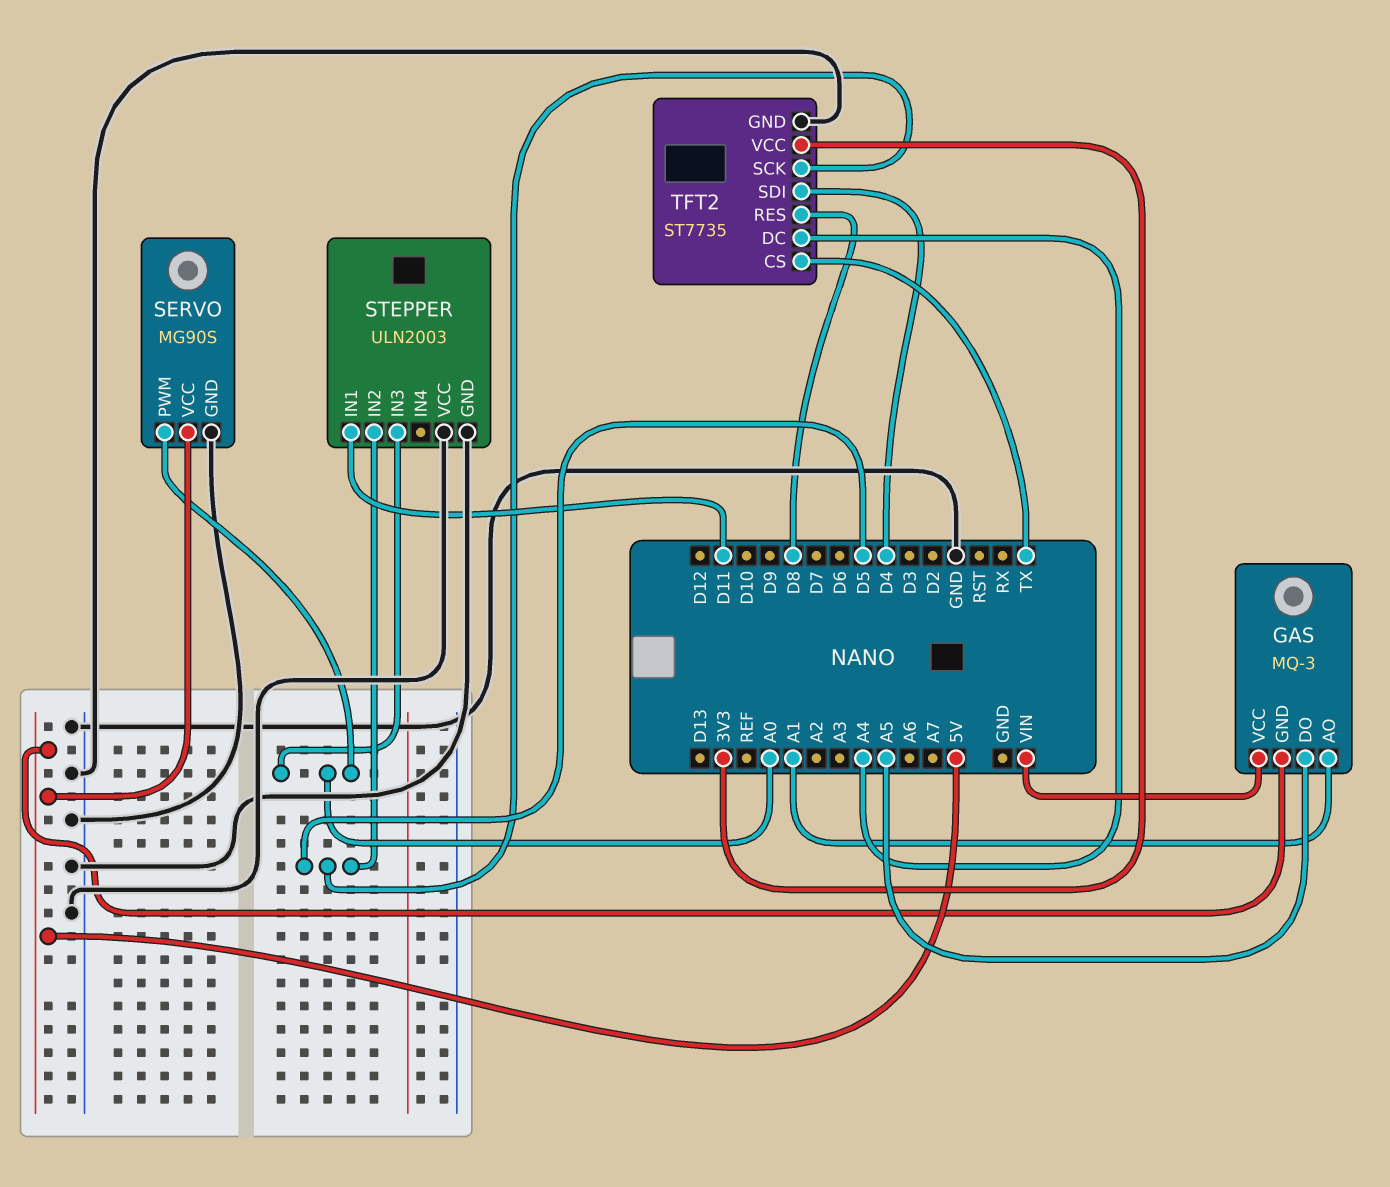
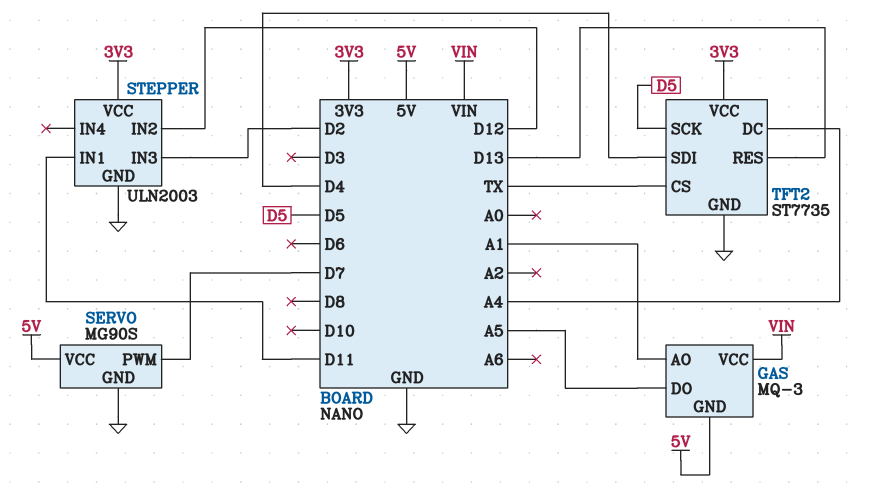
SERVO pin PWM: A0 -> D7
STEPPER pin IN2: D5 -> D12
STEPPER pin IN3: A0 -> D2
STEPPER pin VCC: GND -> 3V3
TFT2 pin RES: D8 -> D13

